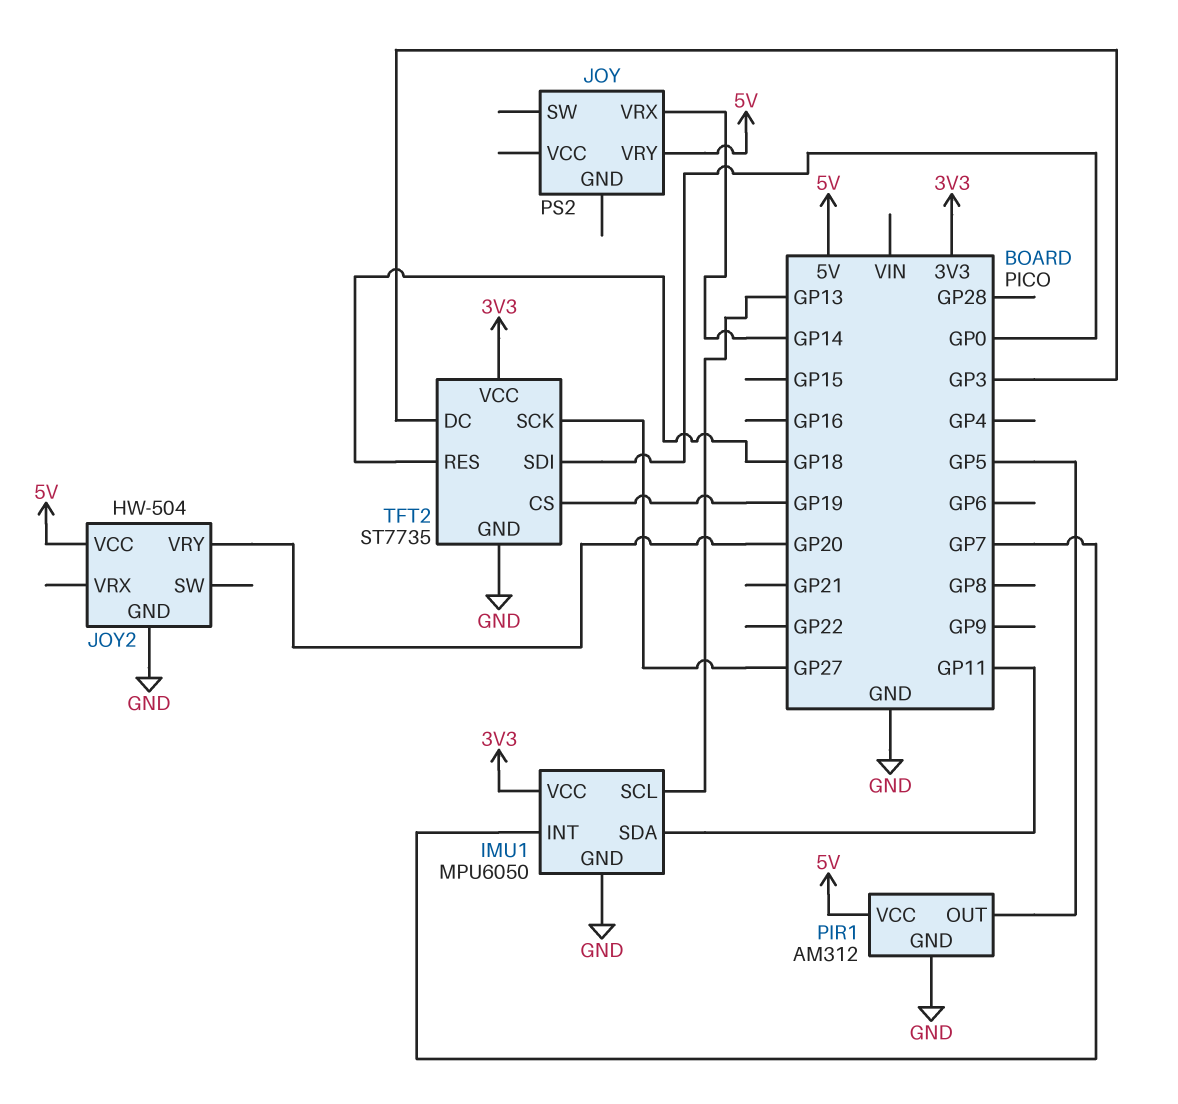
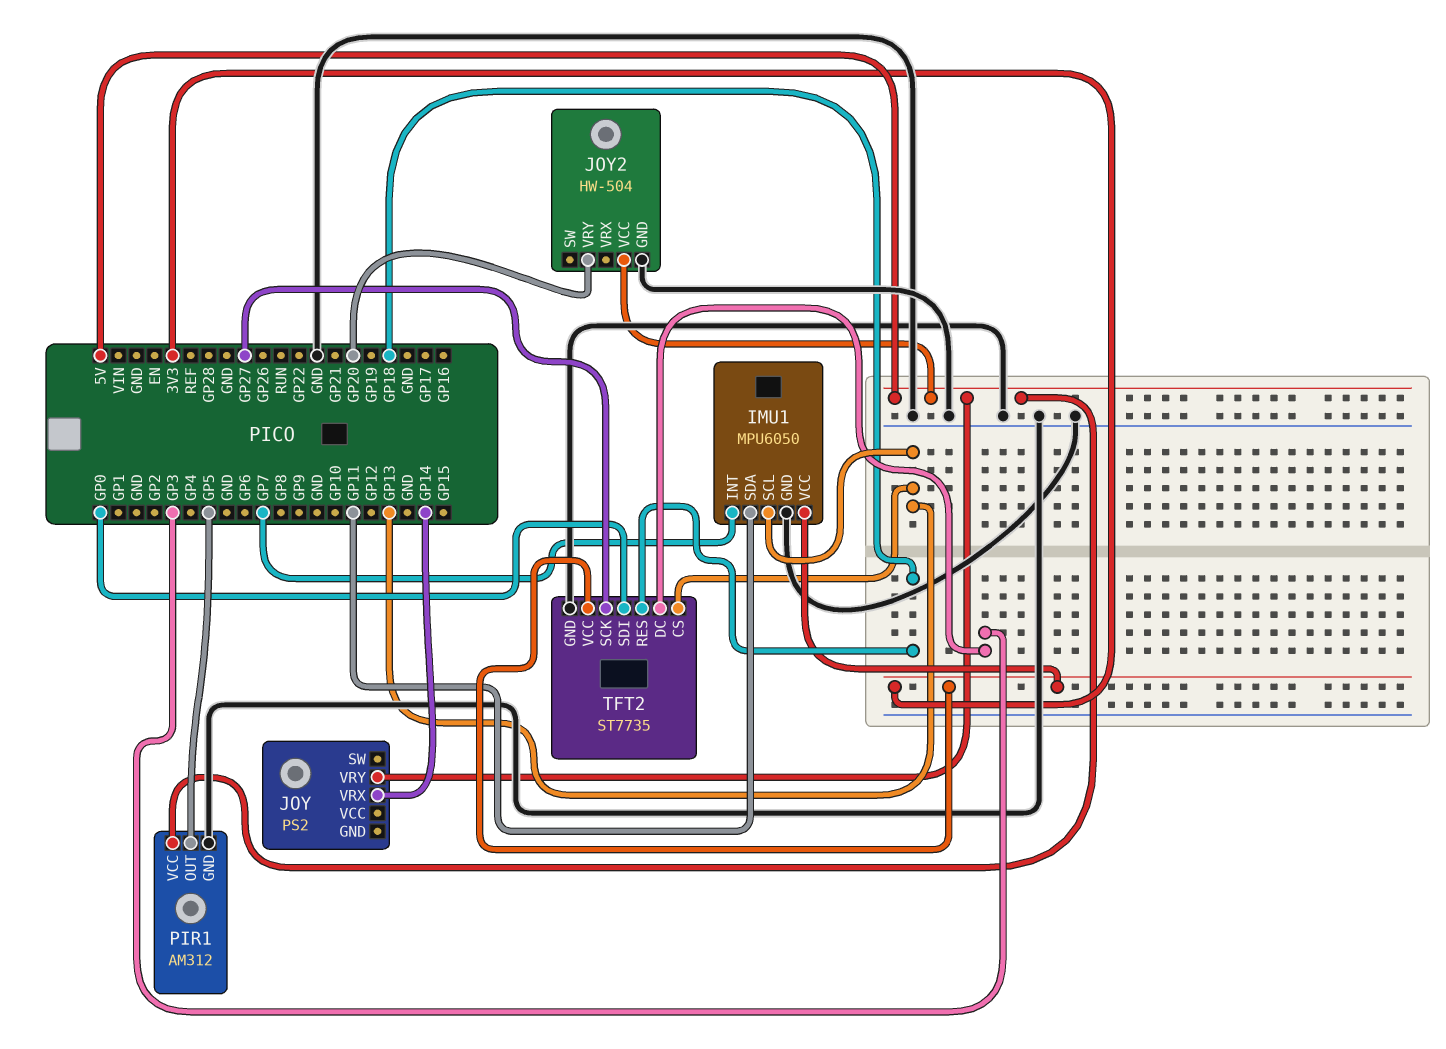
TFT2 pin CS: GP19 -> GP13

